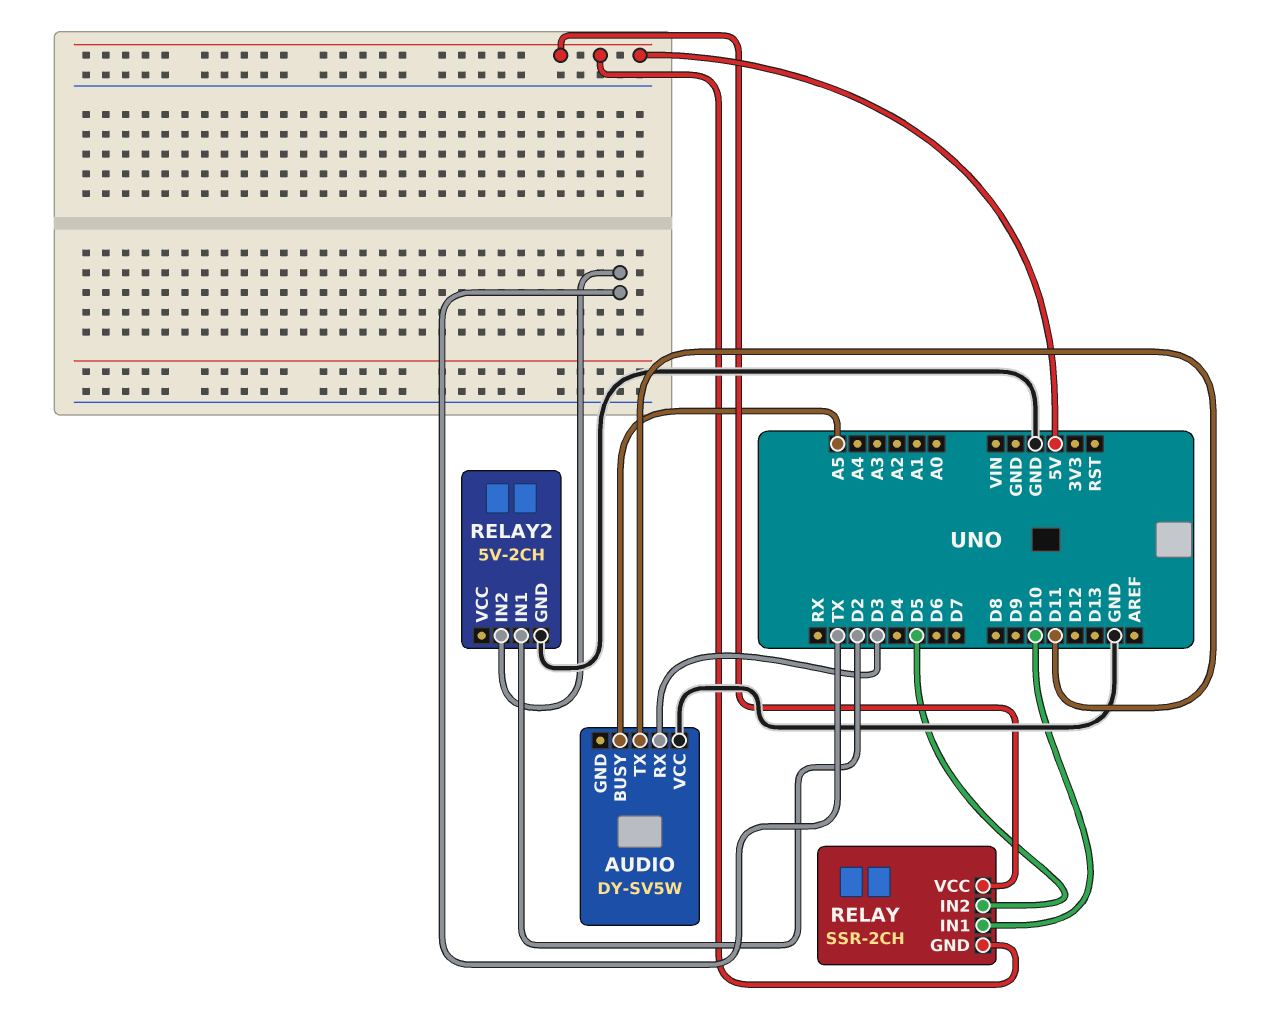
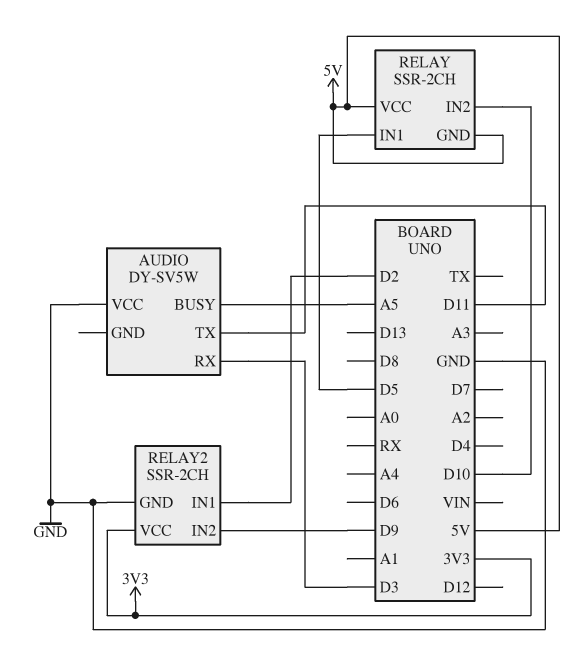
RELAY pin IN1: D10 -> D5
RELAY pin IN2: D5 -> D10
RELAY2: 5V-2CH -> SSR-2CH
RELAY2 pin IN2: TX -> D9
RELAY2 pin VCC: none -> 3V3

